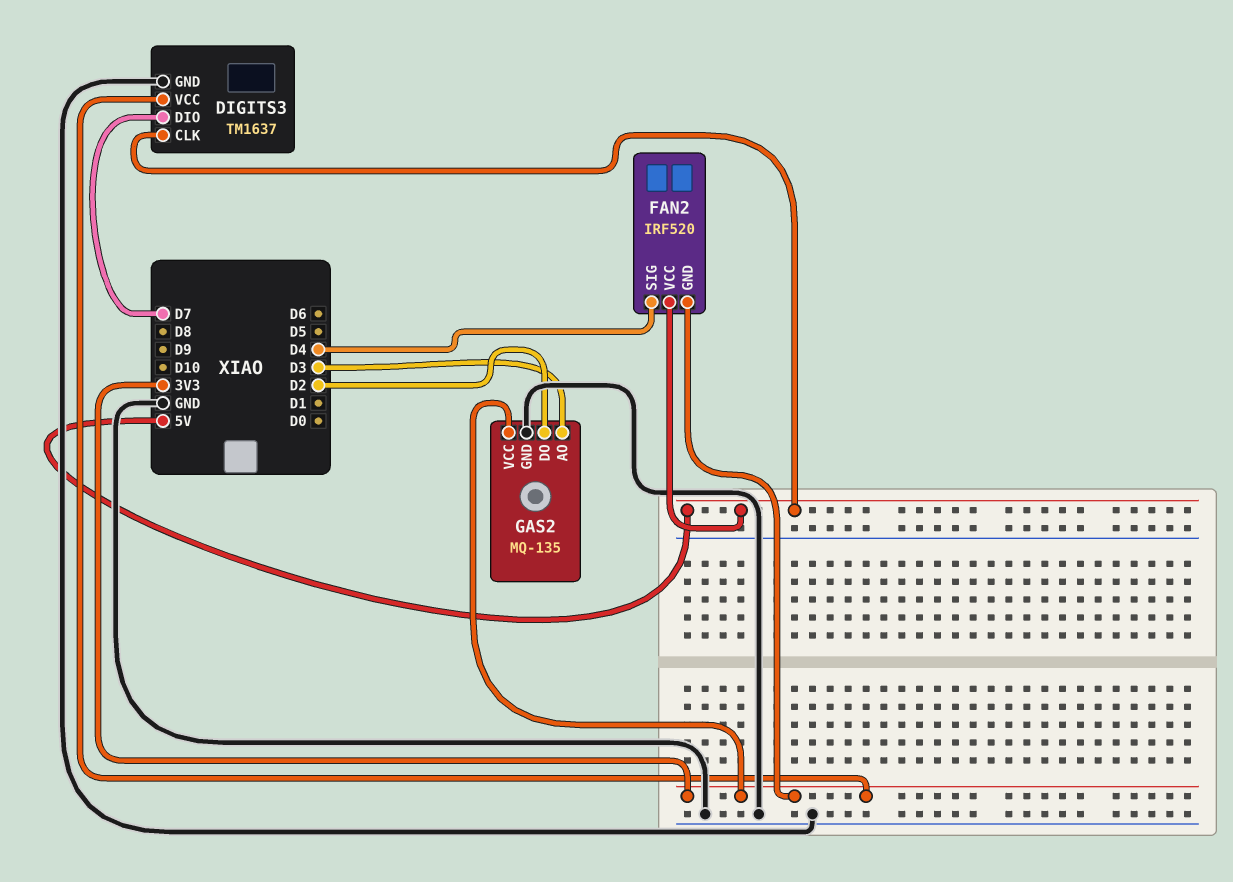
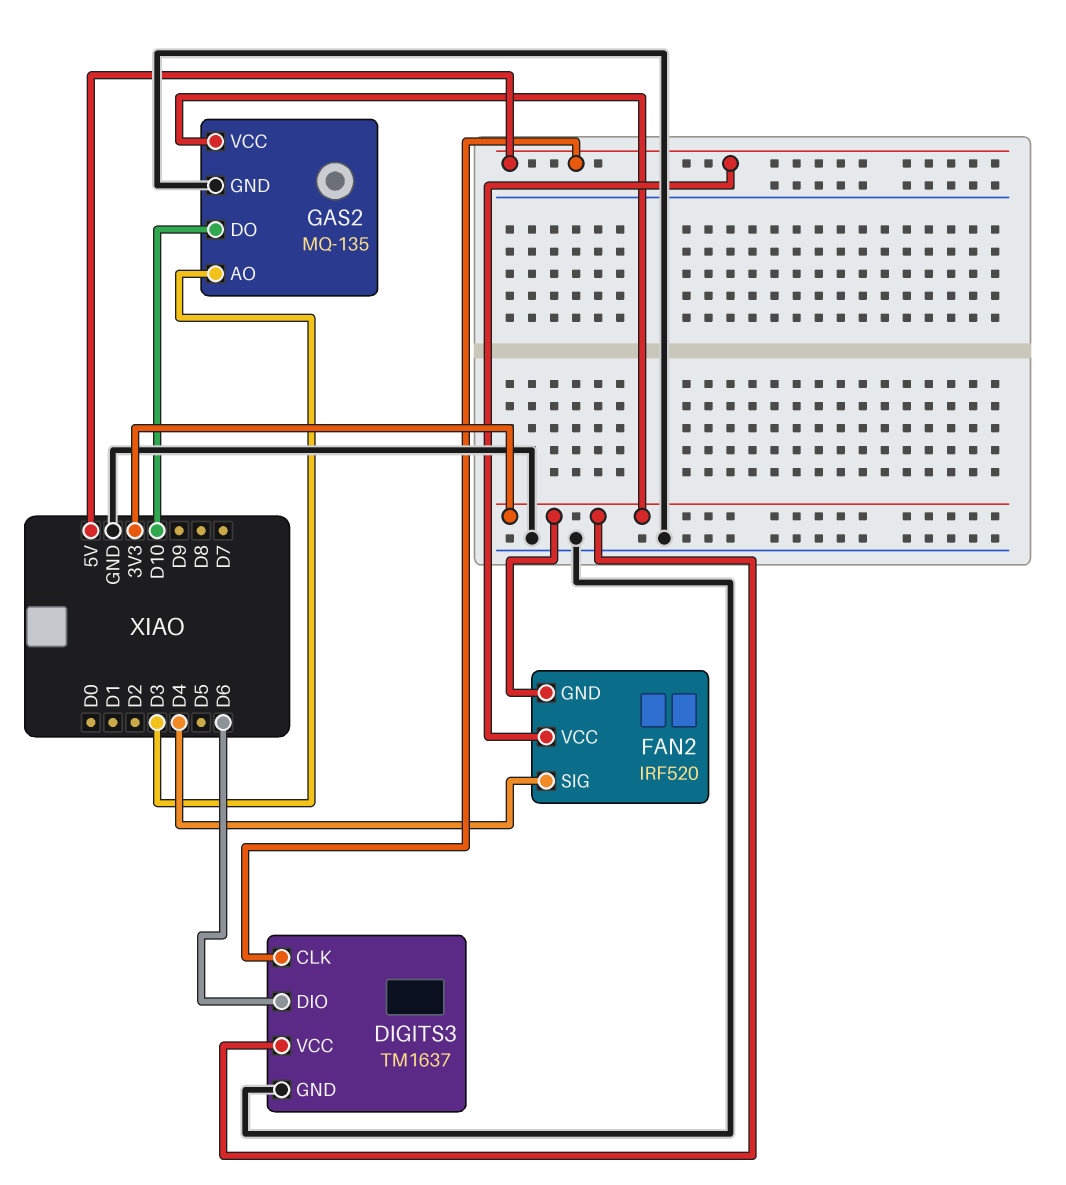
DIGITS3 pin DIO: D7 -> D6
GAS2 pin DO: D2 -> D10

